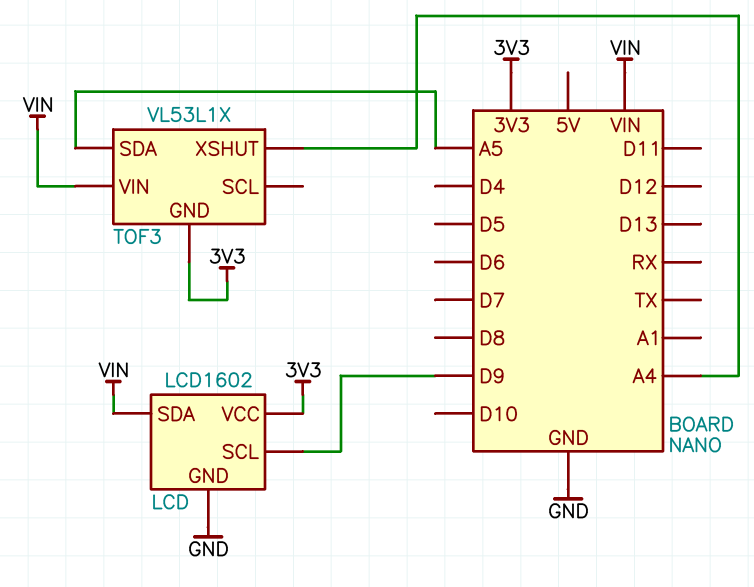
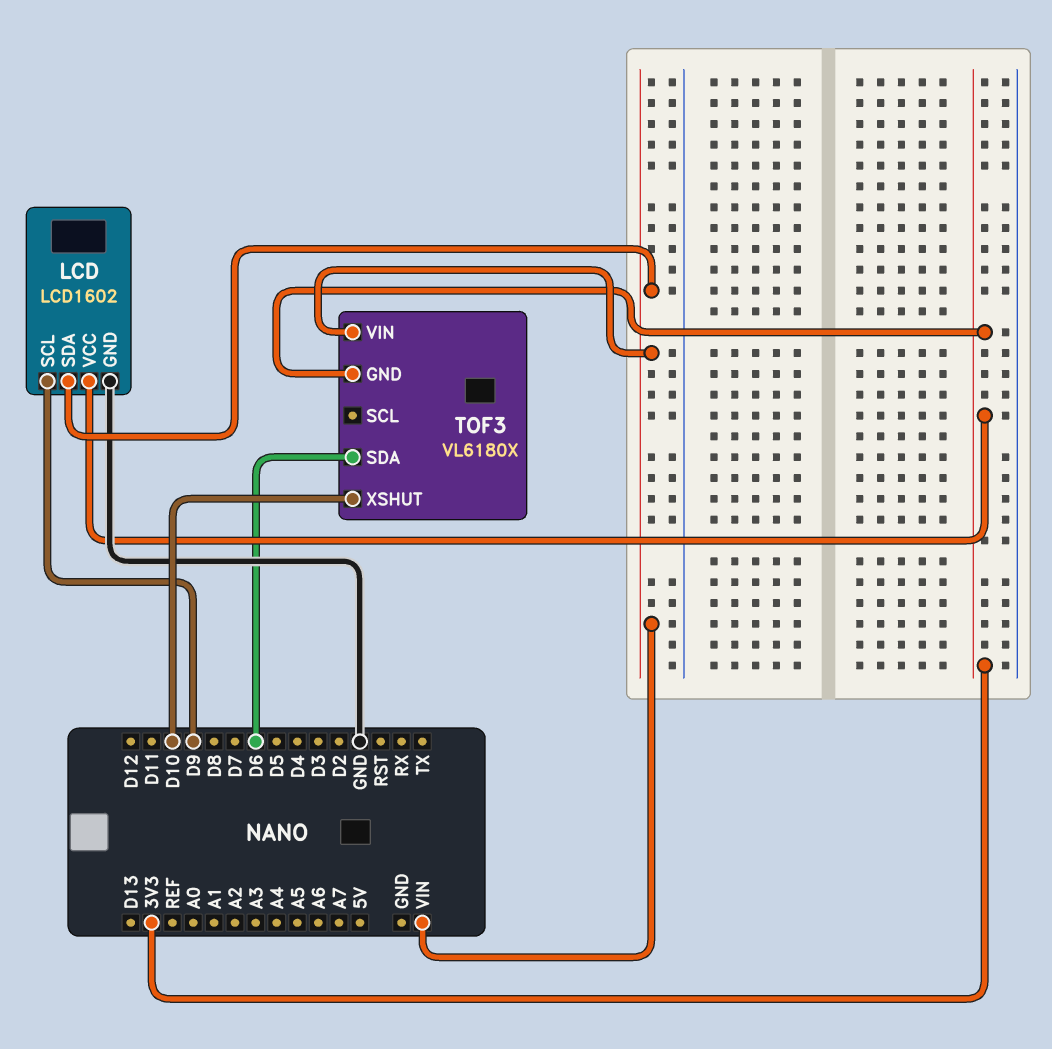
TOF3: VL53L1X -> VL6180X
TOF3 pin SDA: A5 -> D6
TOF3 pin XSHUT: A4 -> D10

